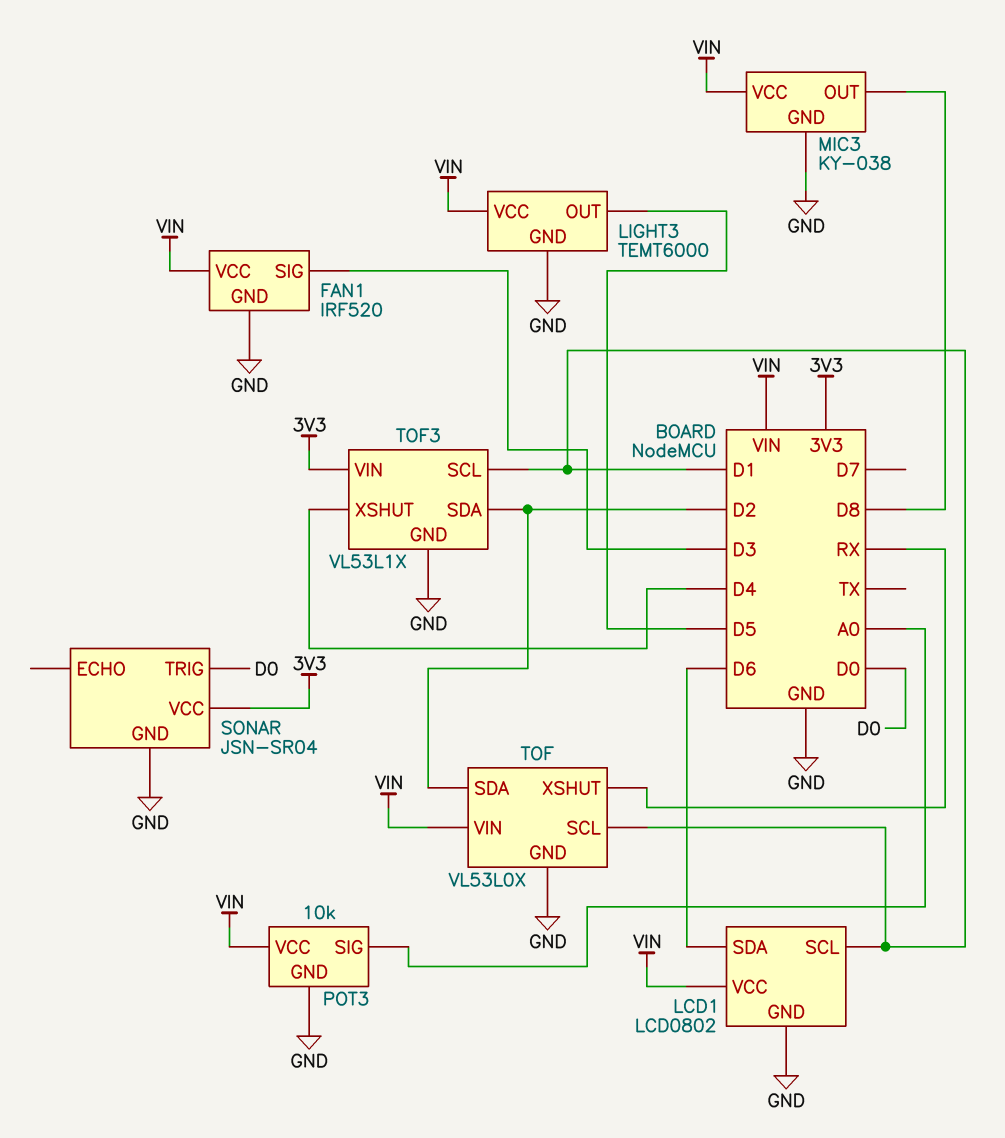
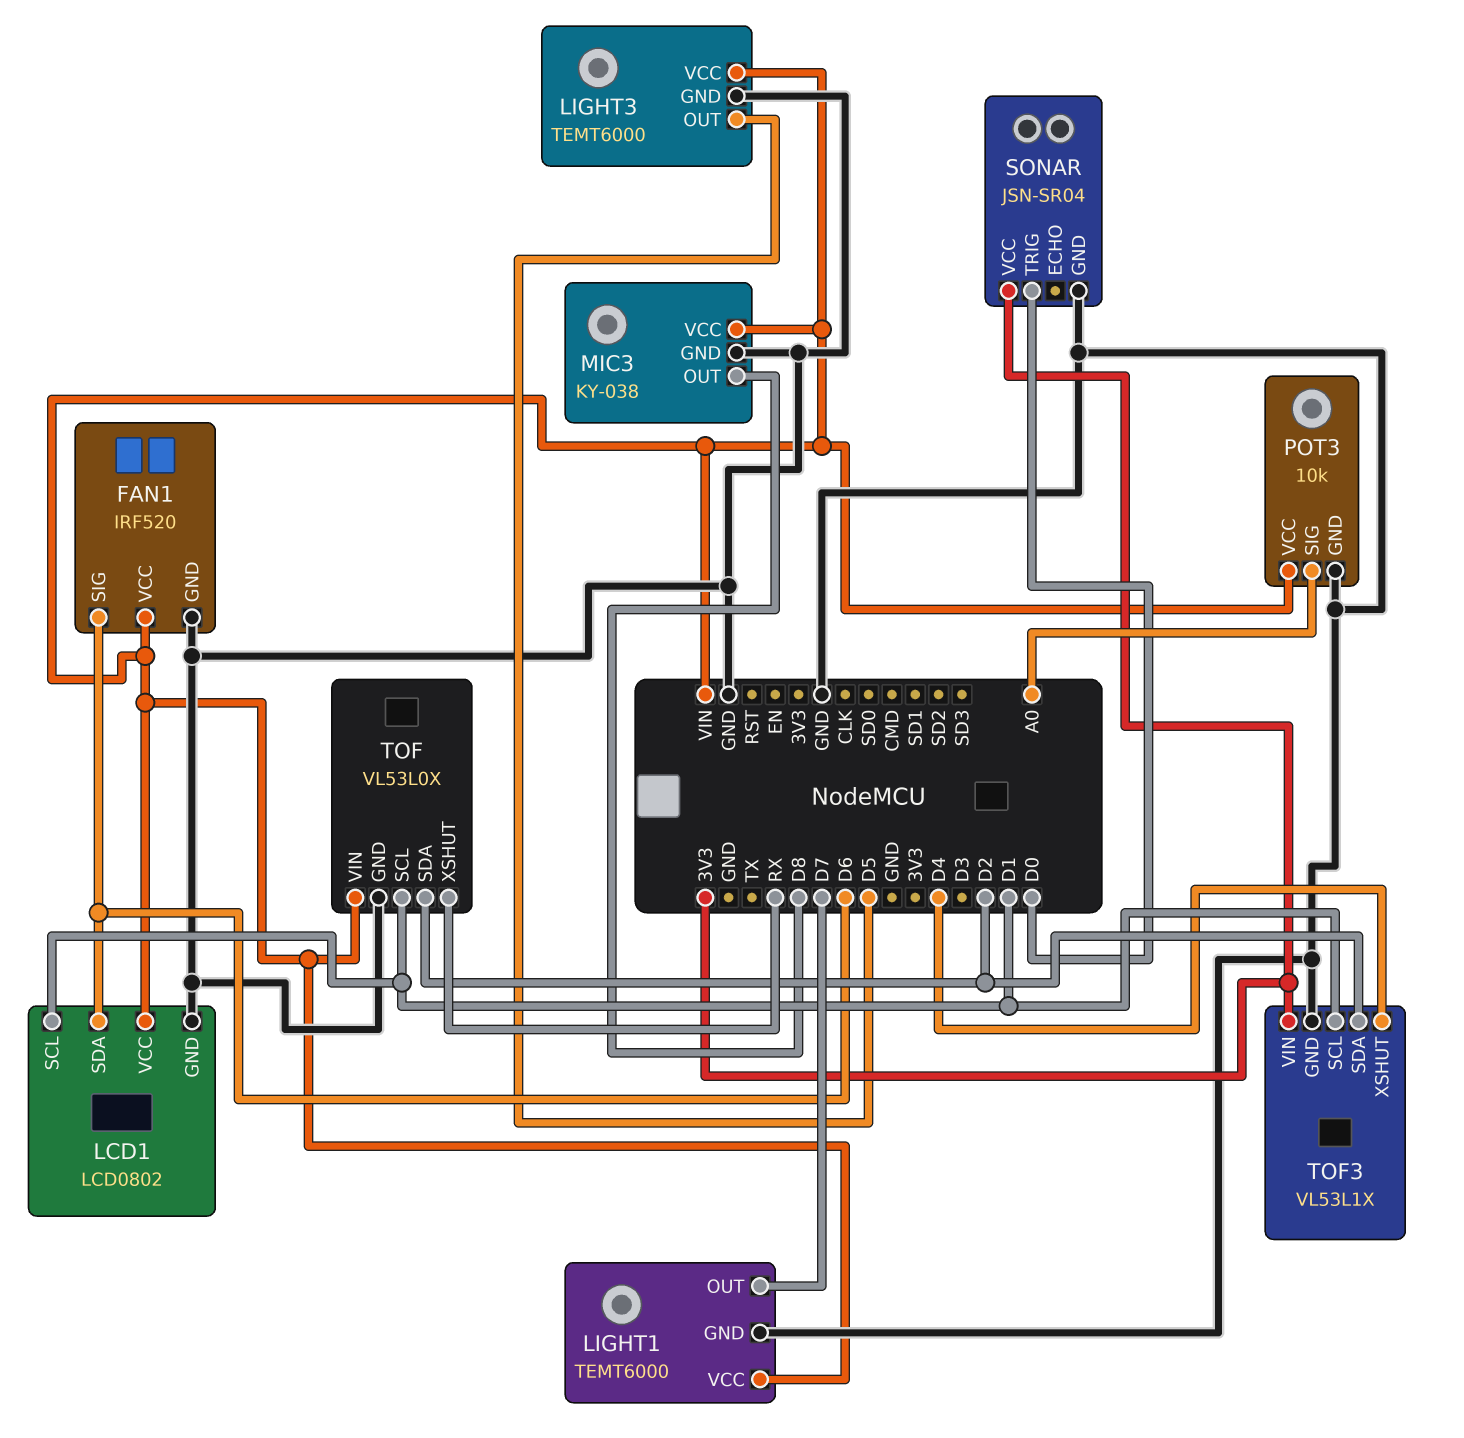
FAN1 pin SIG: D3 -> D6
LIGHT1: none -> TEMT6000
LIGHT1 pin GND: none -> GND
LIGHT1 pin OUT: none -> D7
LIGHT1 pin VCC: none -> VIN

